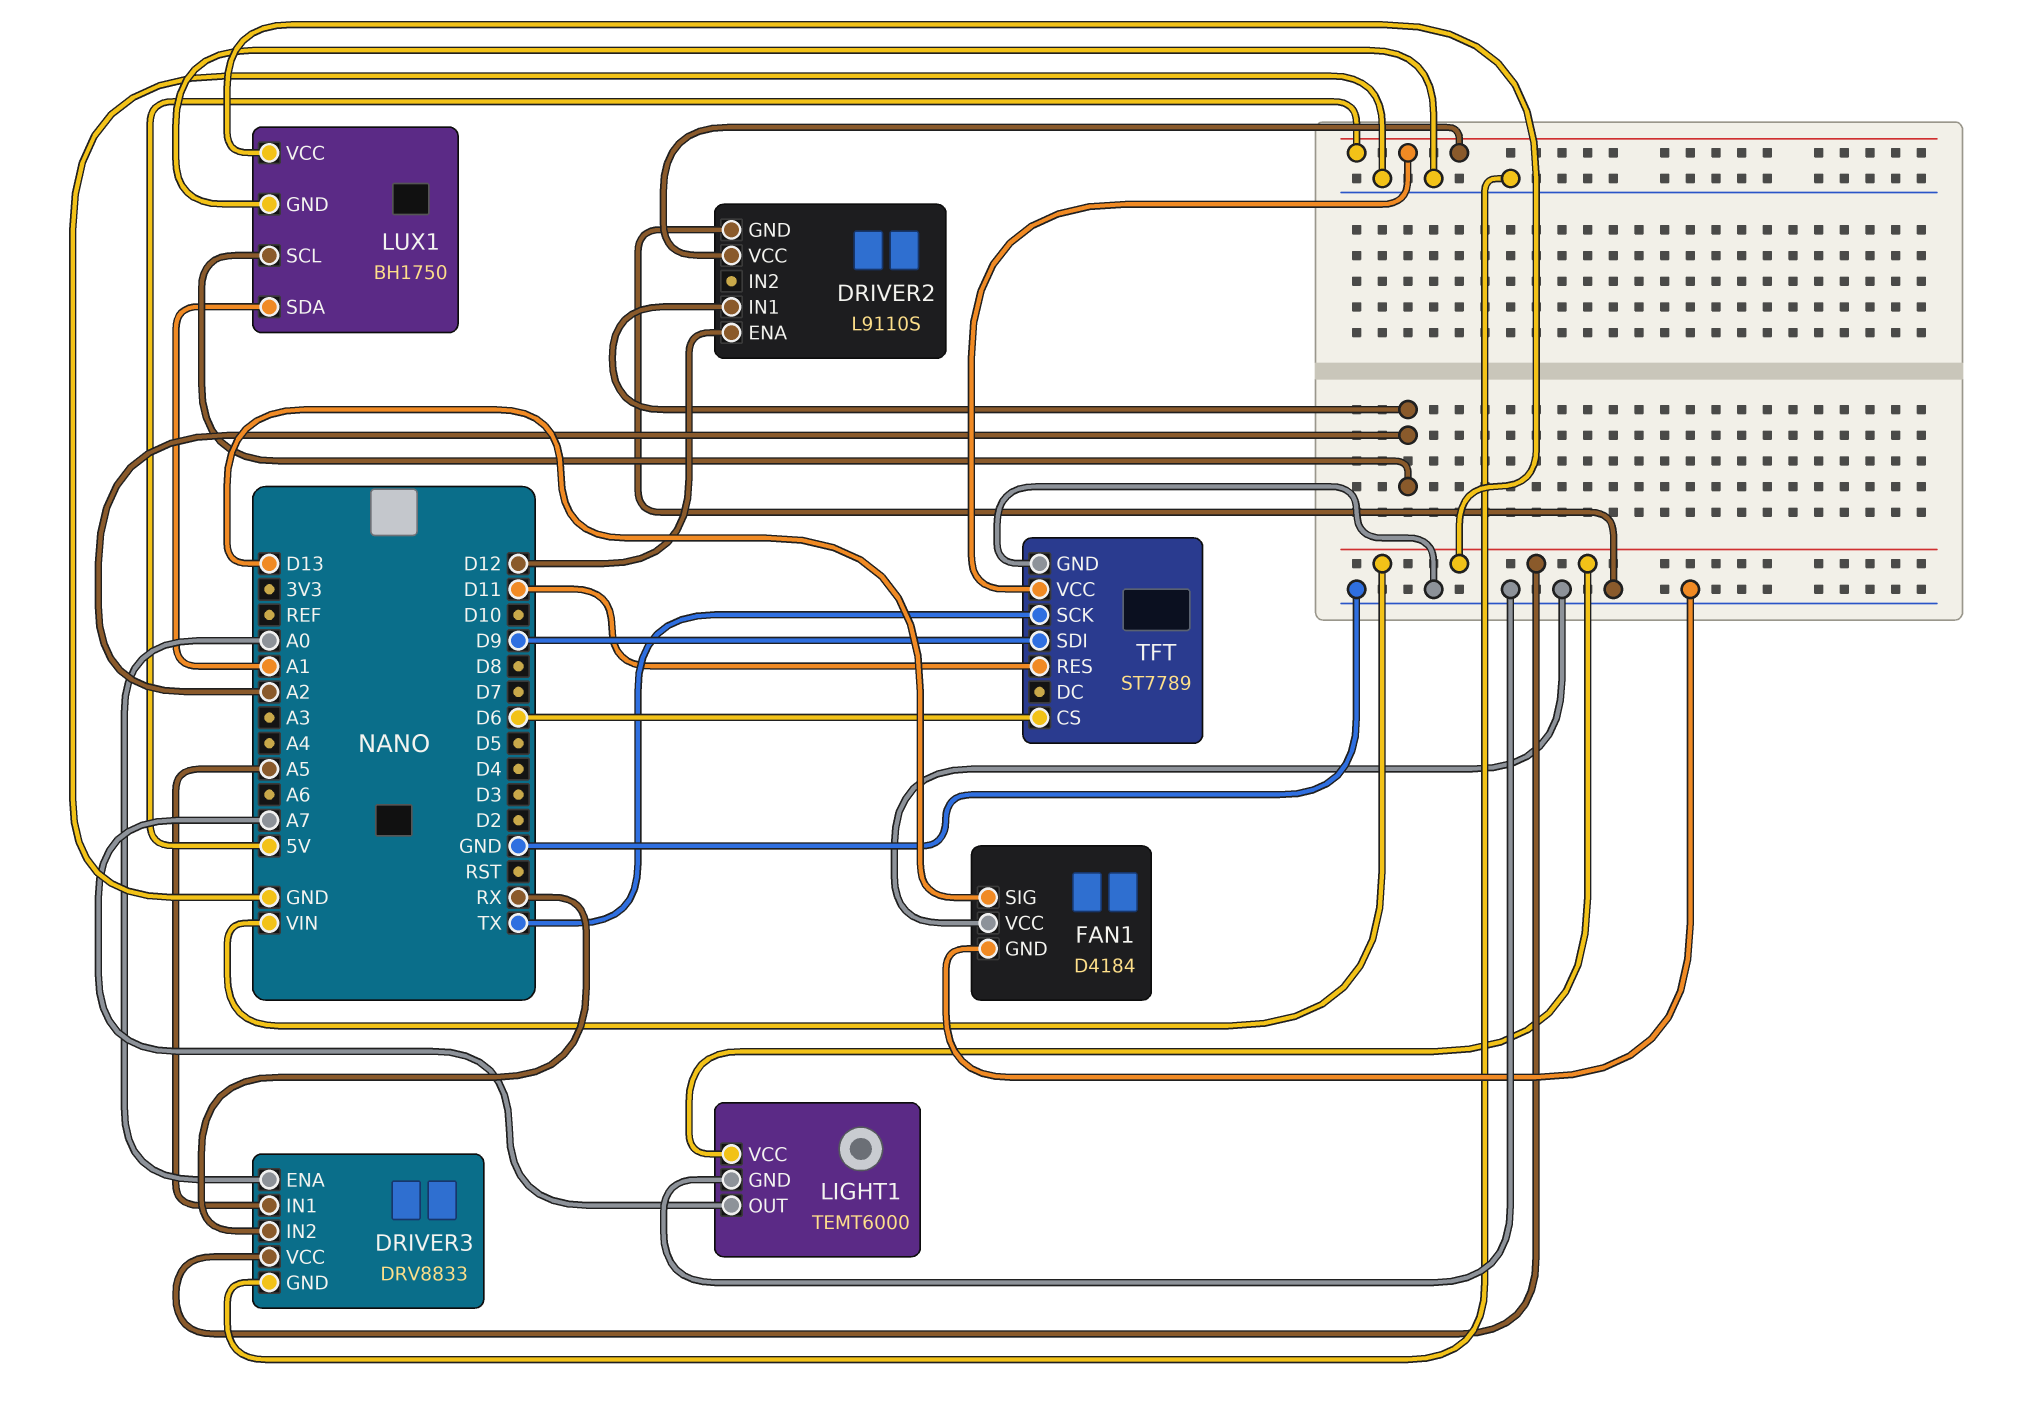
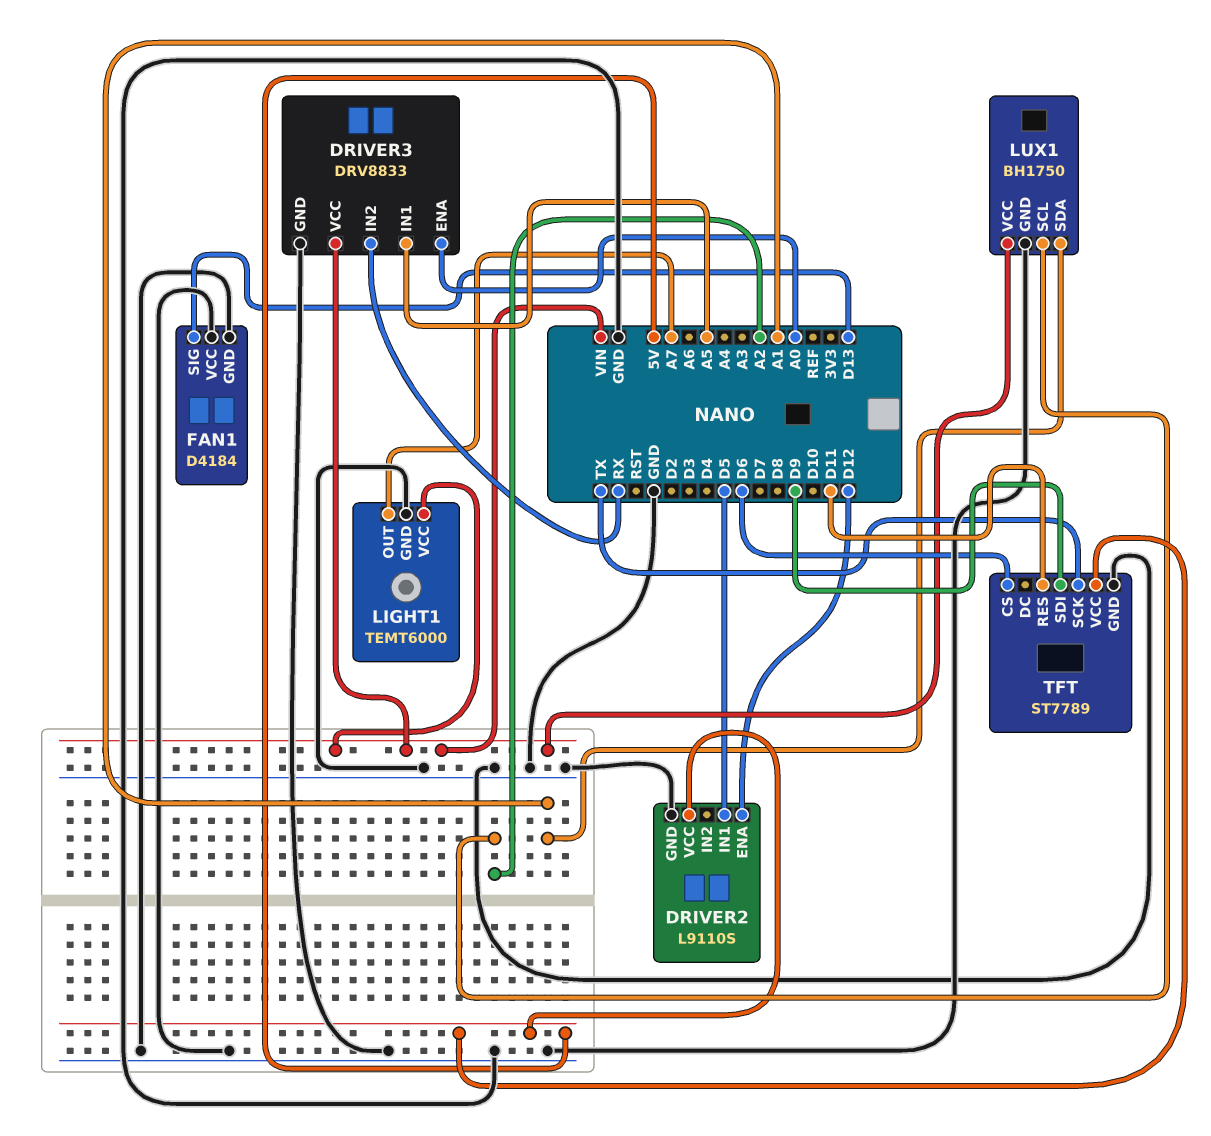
DRIVER2 pin IN1: A2 -> D5

